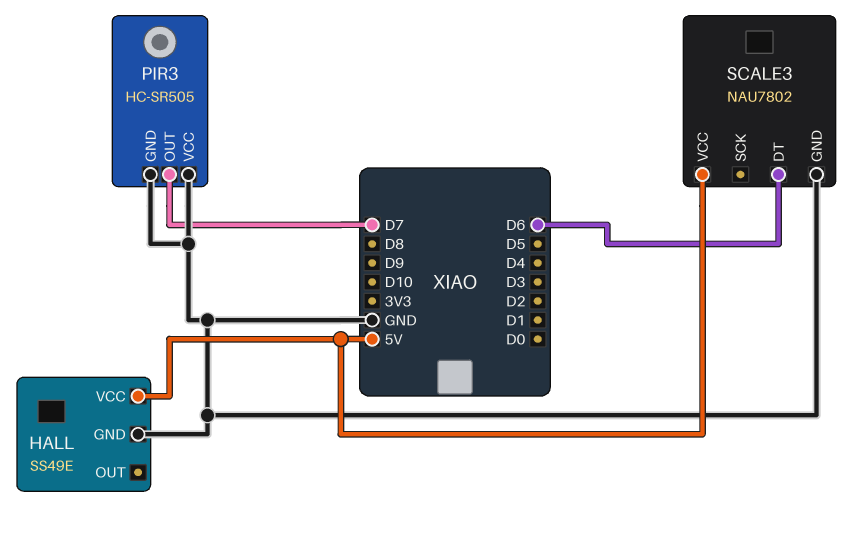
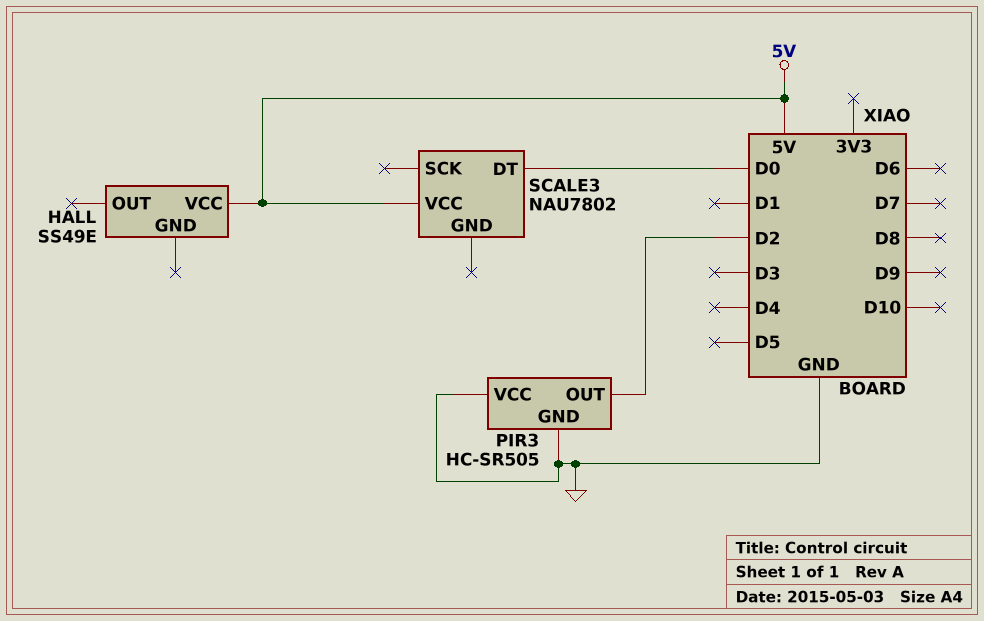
HALL pin GND: GND -> none
PIR3 pin OUT: D7 -> D2
SCALE3 pin DT: D6 -> D0
SCALE3 pin GND: GND -> none

